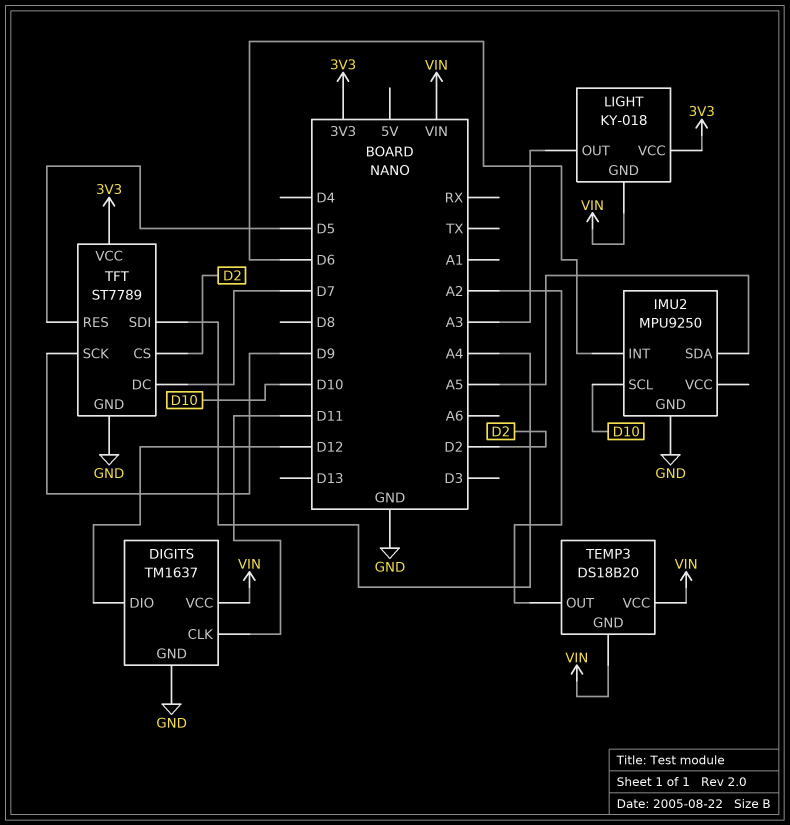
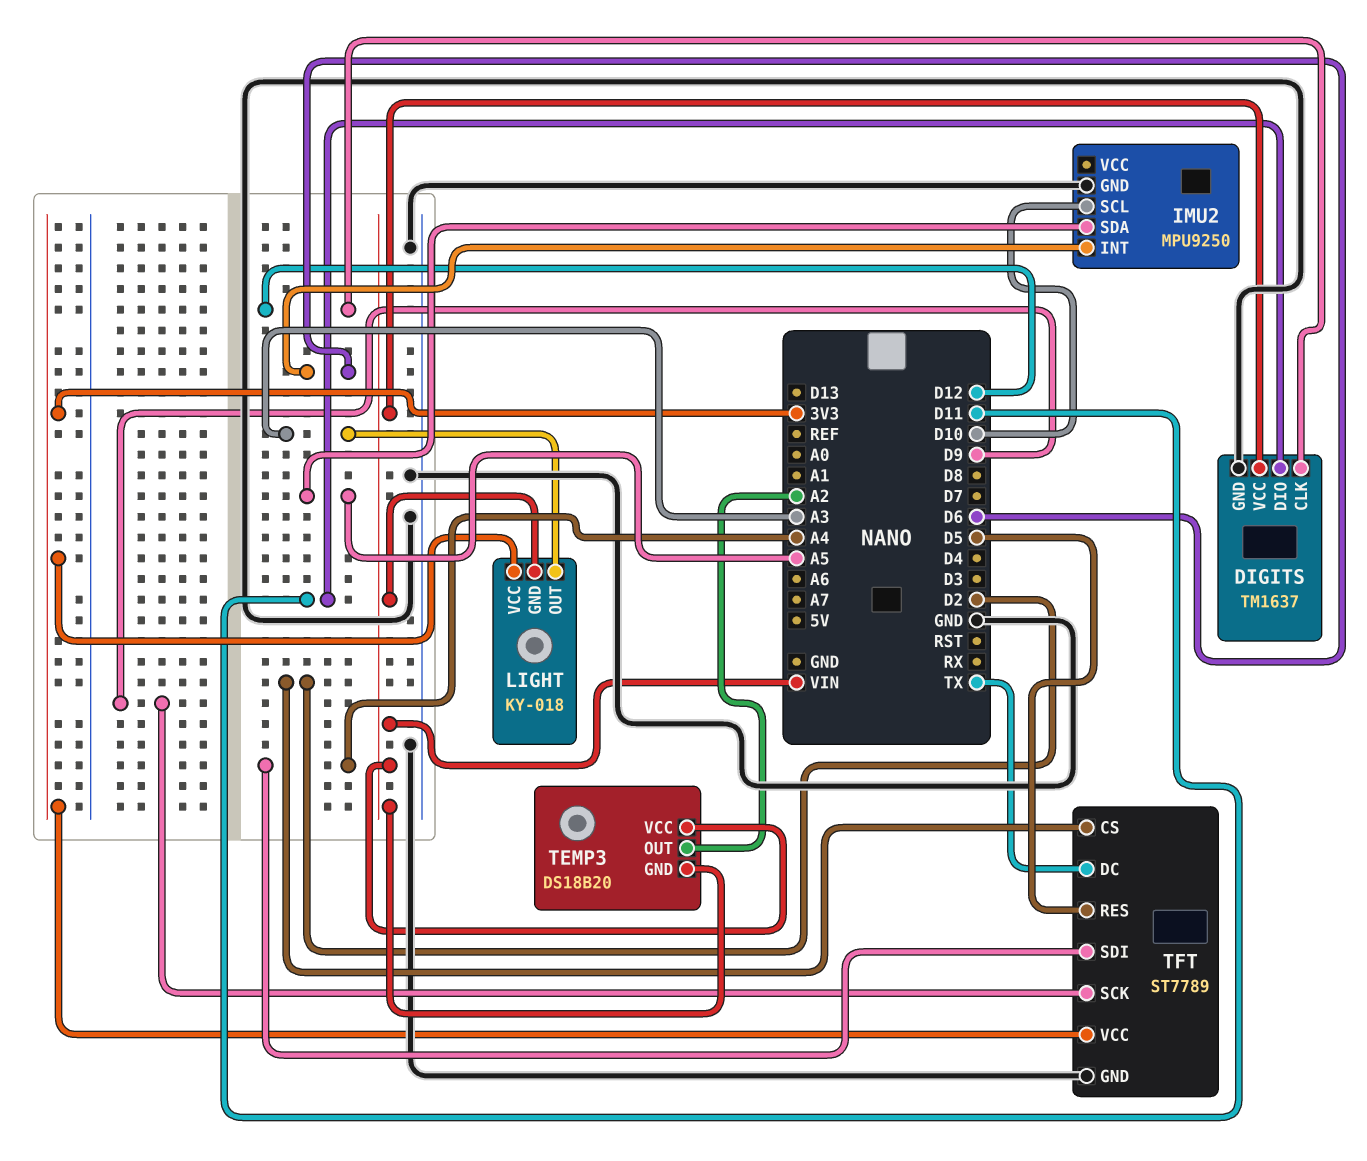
DIGITS pin CLK: D11 -> D12
DIGITS pin DIO: D12 -> D11
TFT pin DC: D7 -> TX

